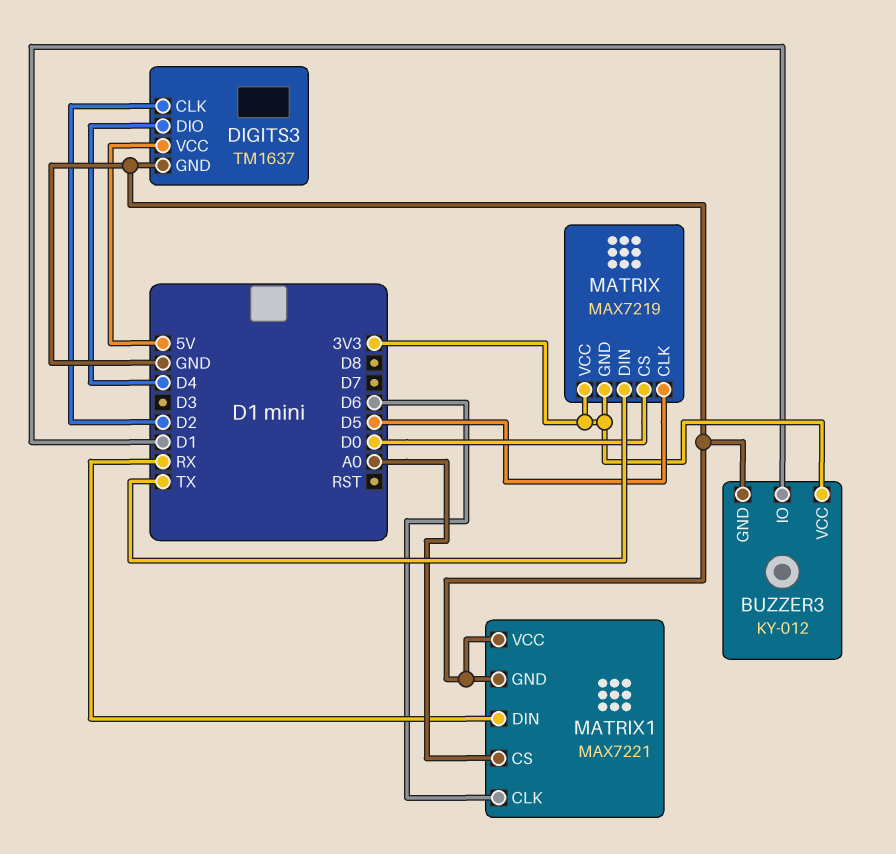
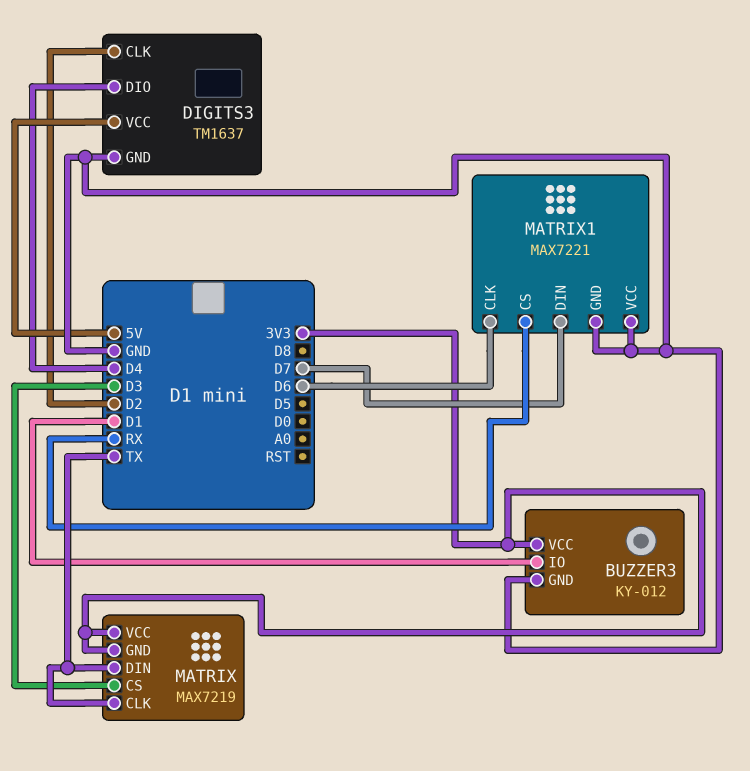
MATRIX pin CLK: D5 -> TX
MATRIX pin CS: D0 -> D3
MATRIX1 pin CS: A0 -> RX
MATRIX1 pin DIN: RX -> D7

